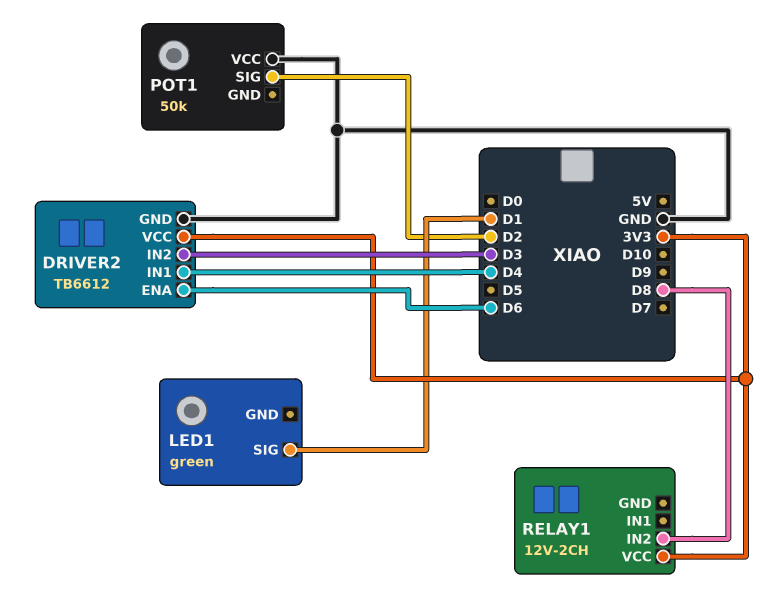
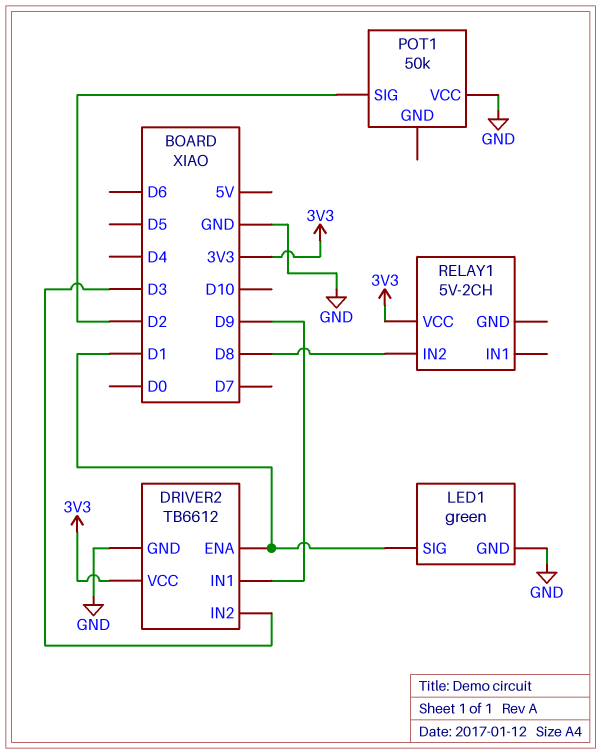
DRIVER2 pin ENA: D6 -> D1
DRIVER2 pin IN1: D4 -> D9
LED1 pin GND: none -> GND
RELAY1: 12V-2CH -> 5V-2CH

